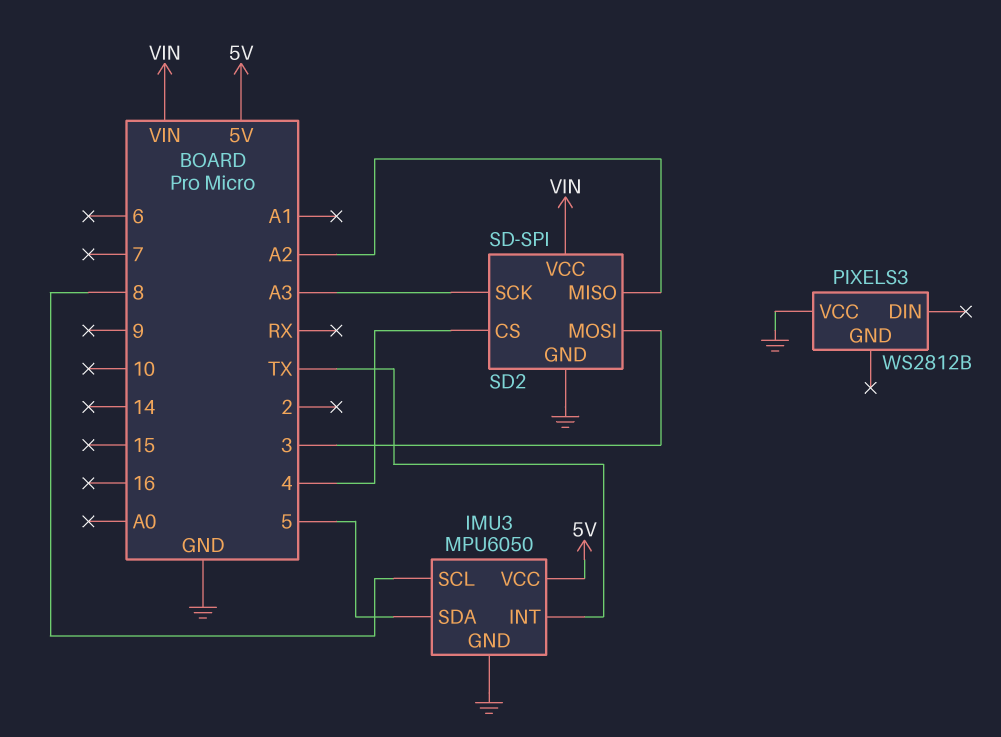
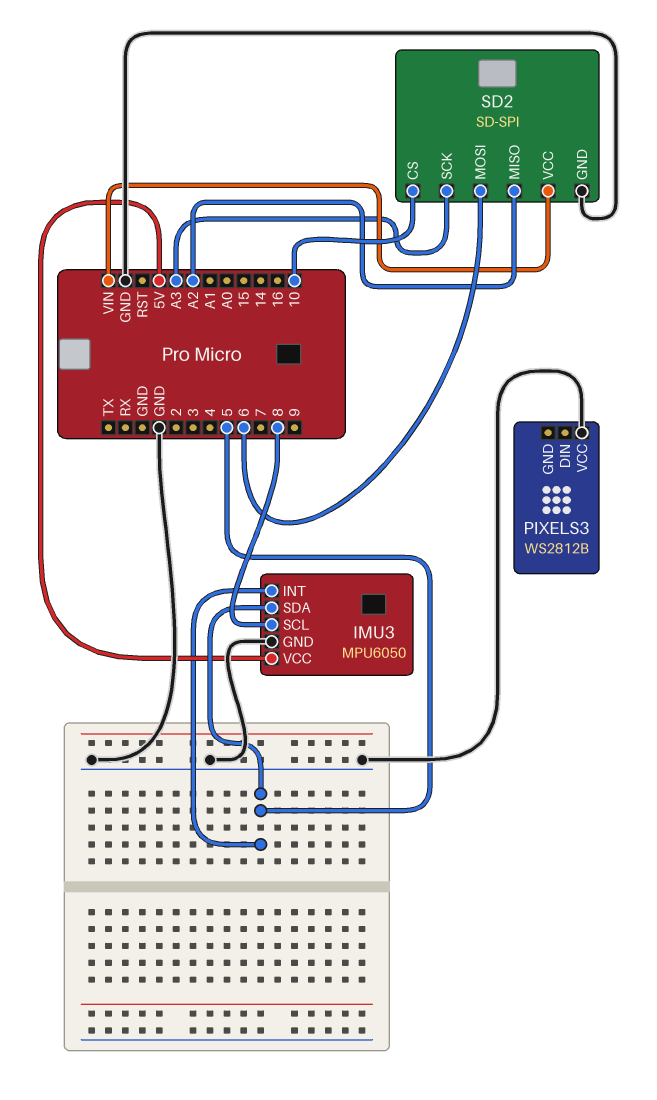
IMU3 pin INT: TX -> 5
SD2 pin CS: 4 -> 10
SD2 pin MOSI: 3 -> 6

